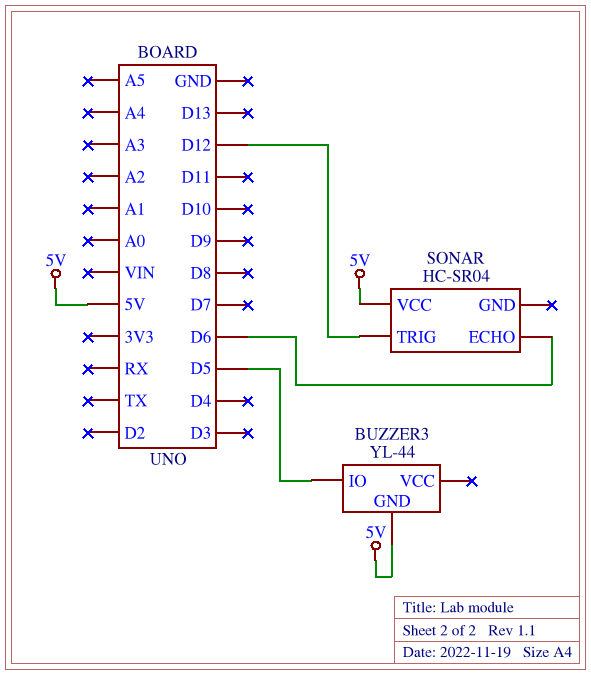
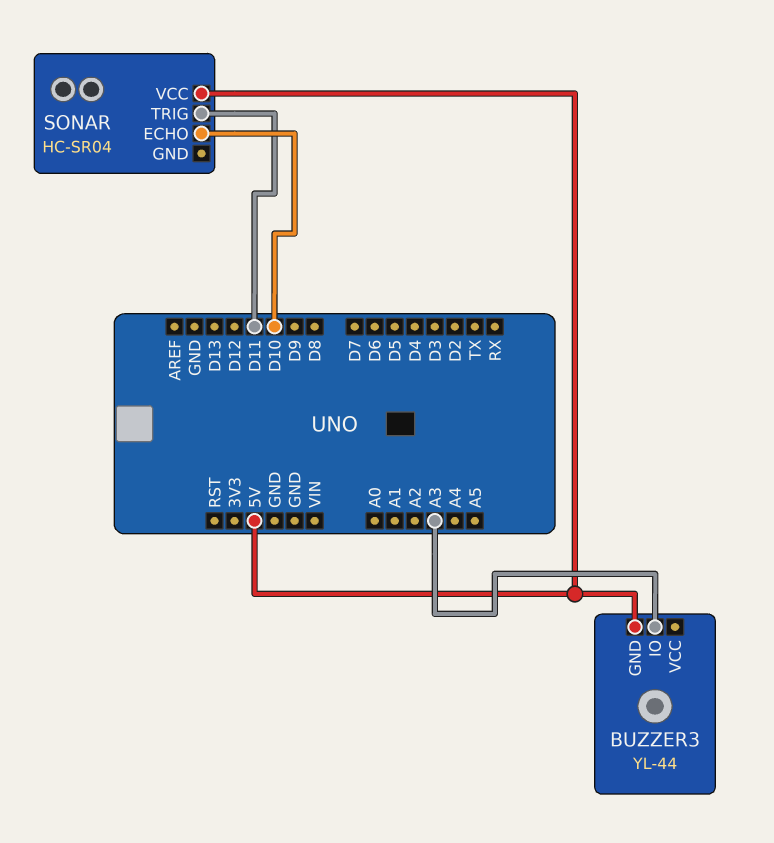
BUZZER3 pin IO: D5 -> A3
SONAR pin ECHO: D6 -> D10
SONAR pin TRIG: D12 -> D11

